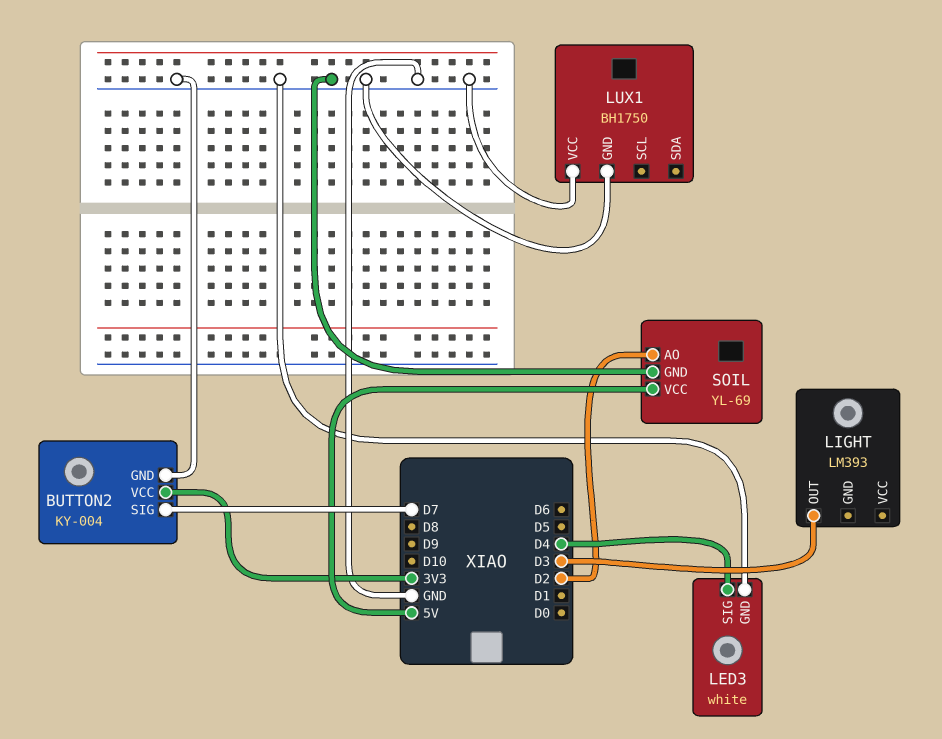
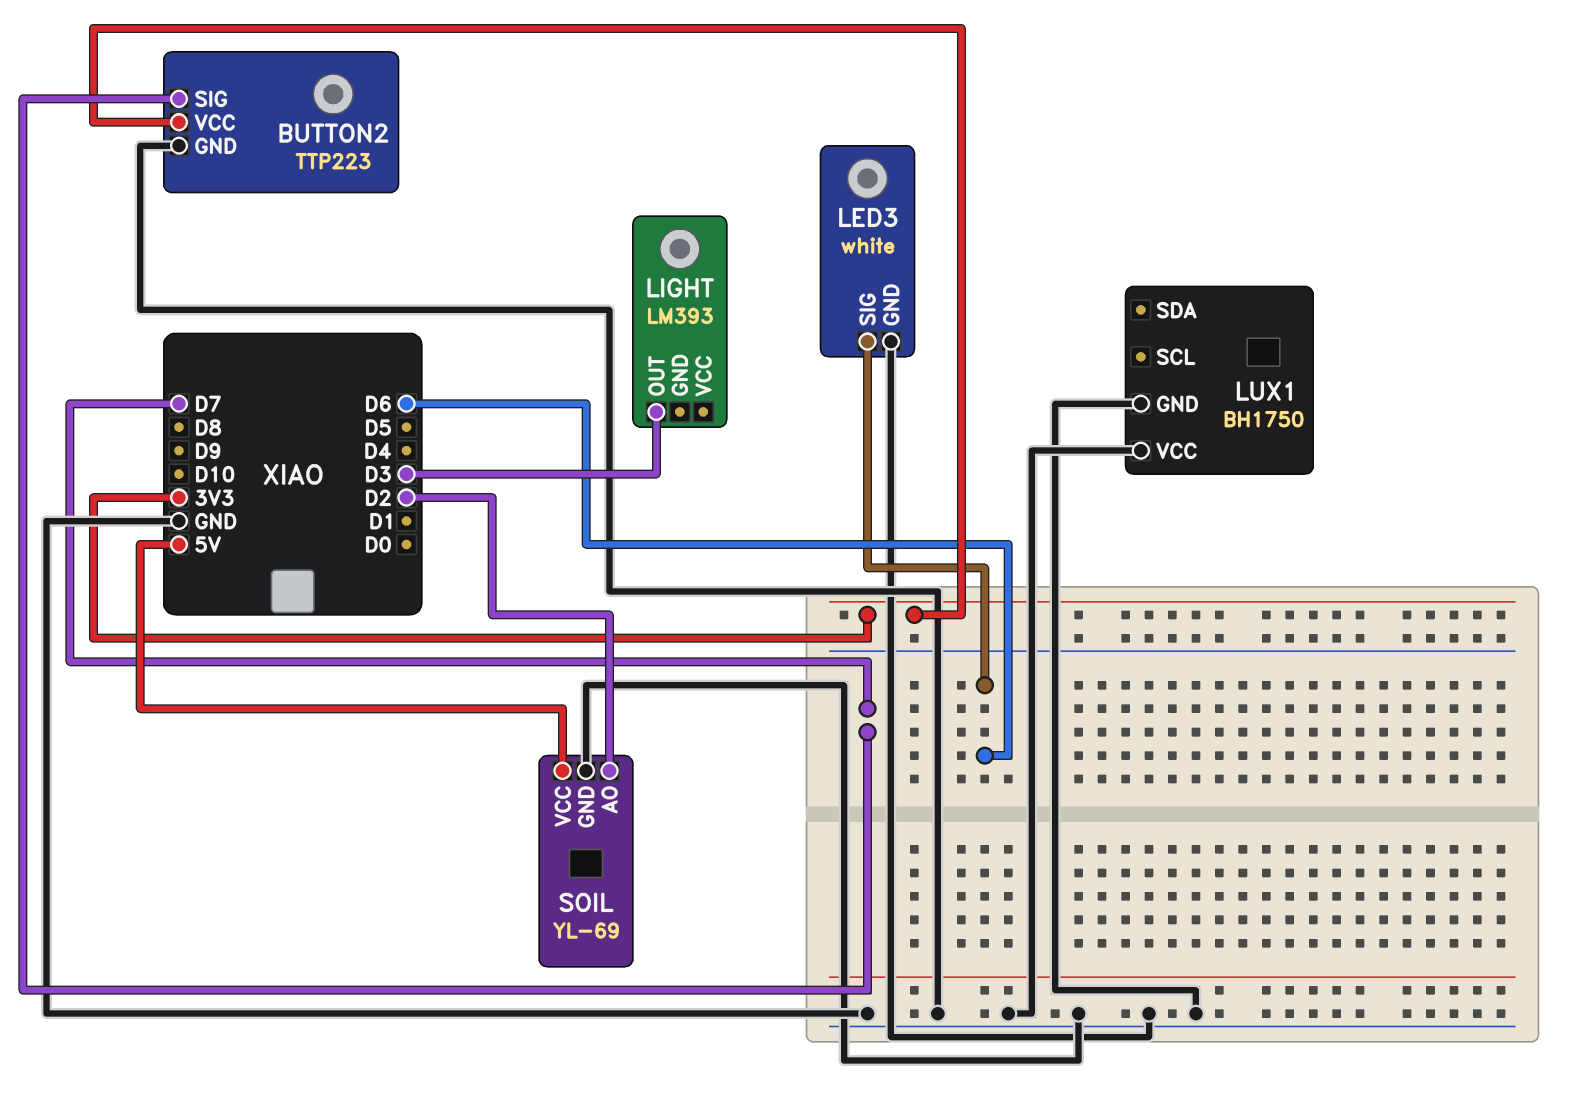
BUTTON2: KY-004 -> TTP223
LED3 pin SIG: D4 -> D6

